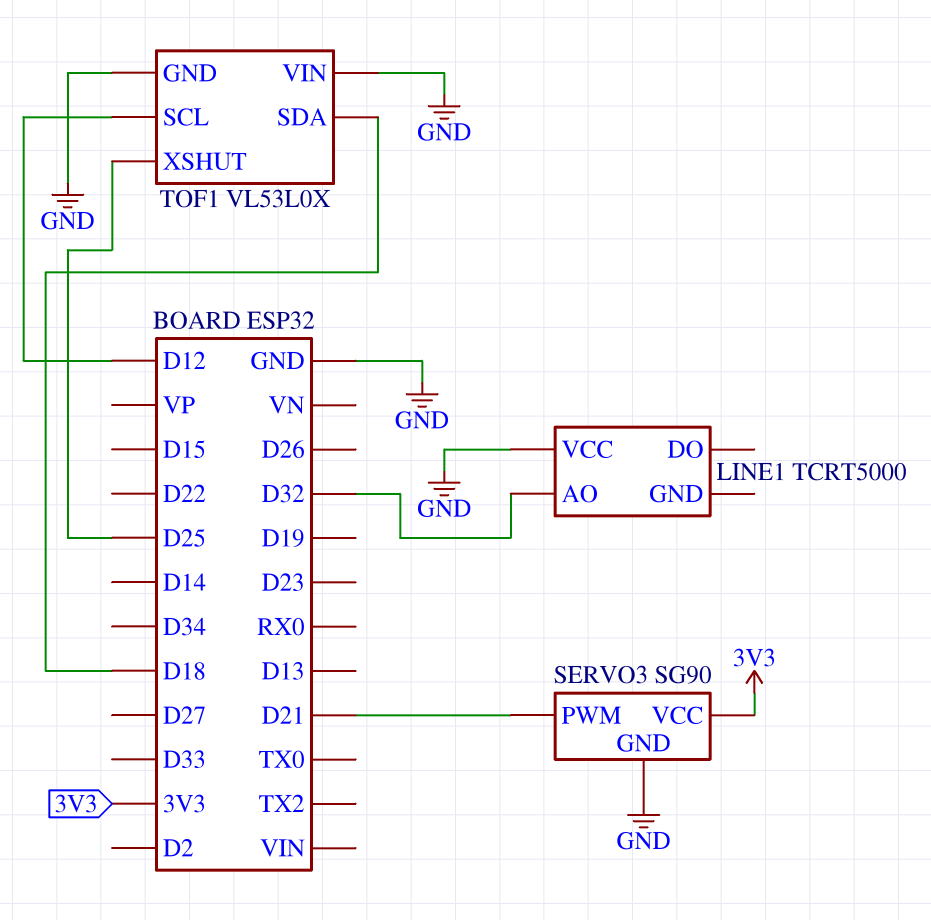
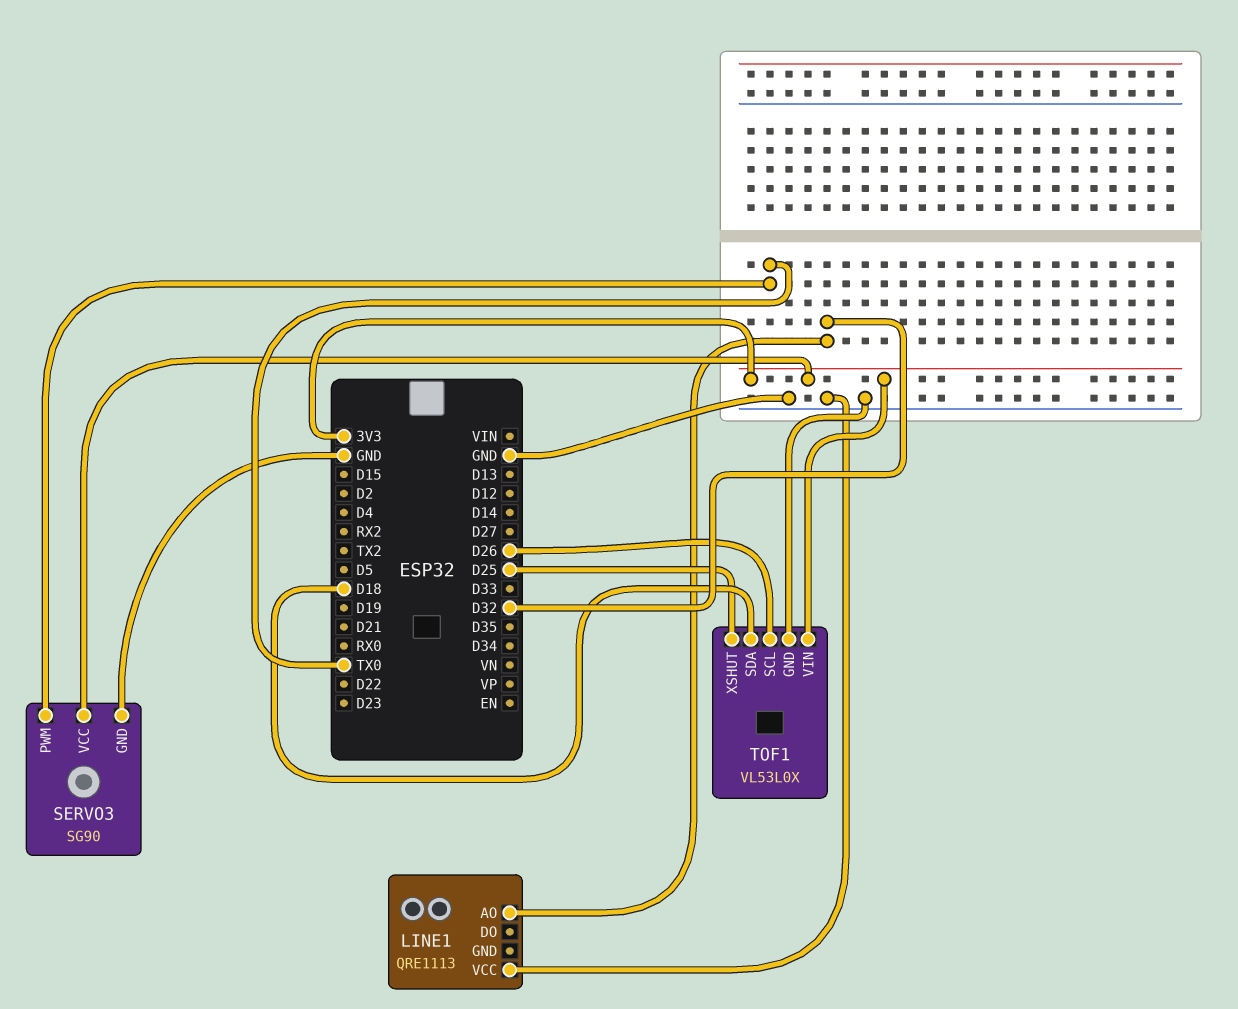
LINE1: TCRT5000 -> QRE1113
SERVO3 pin PWM: D21 -> TX0
TOF1 pin SCL: D12 -> D26
TOF1 pin VIN: GND -> 3V3

